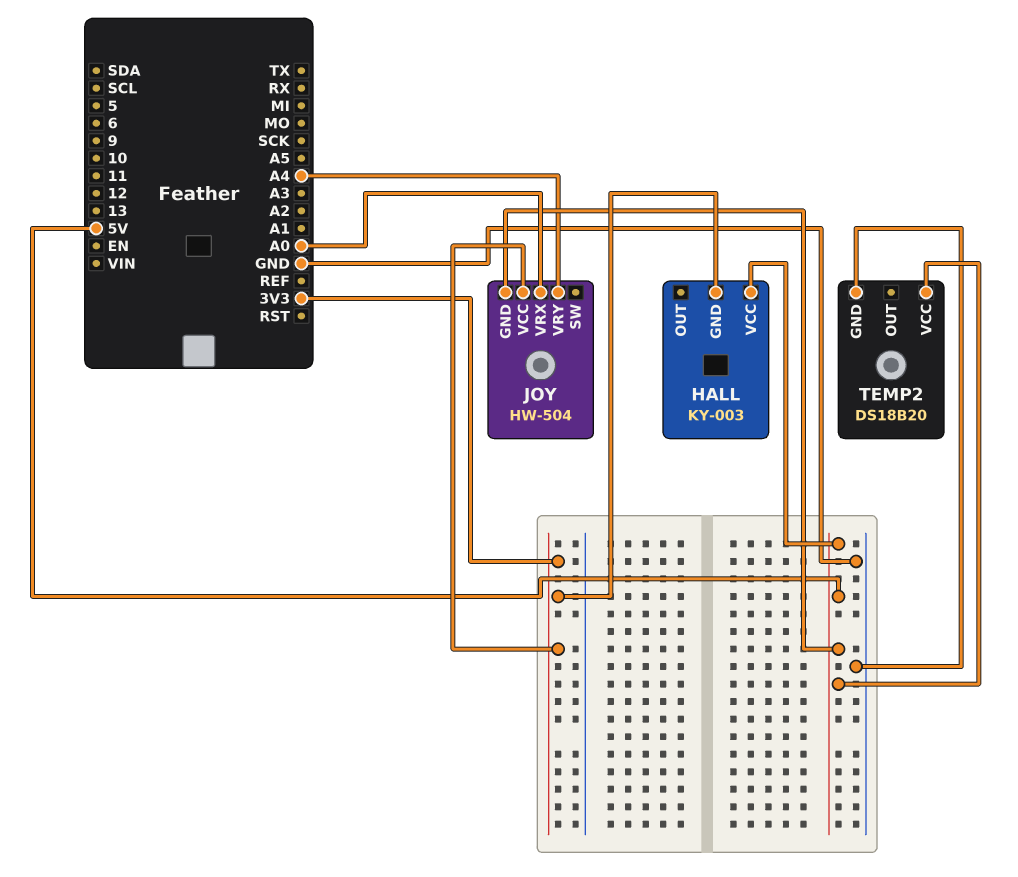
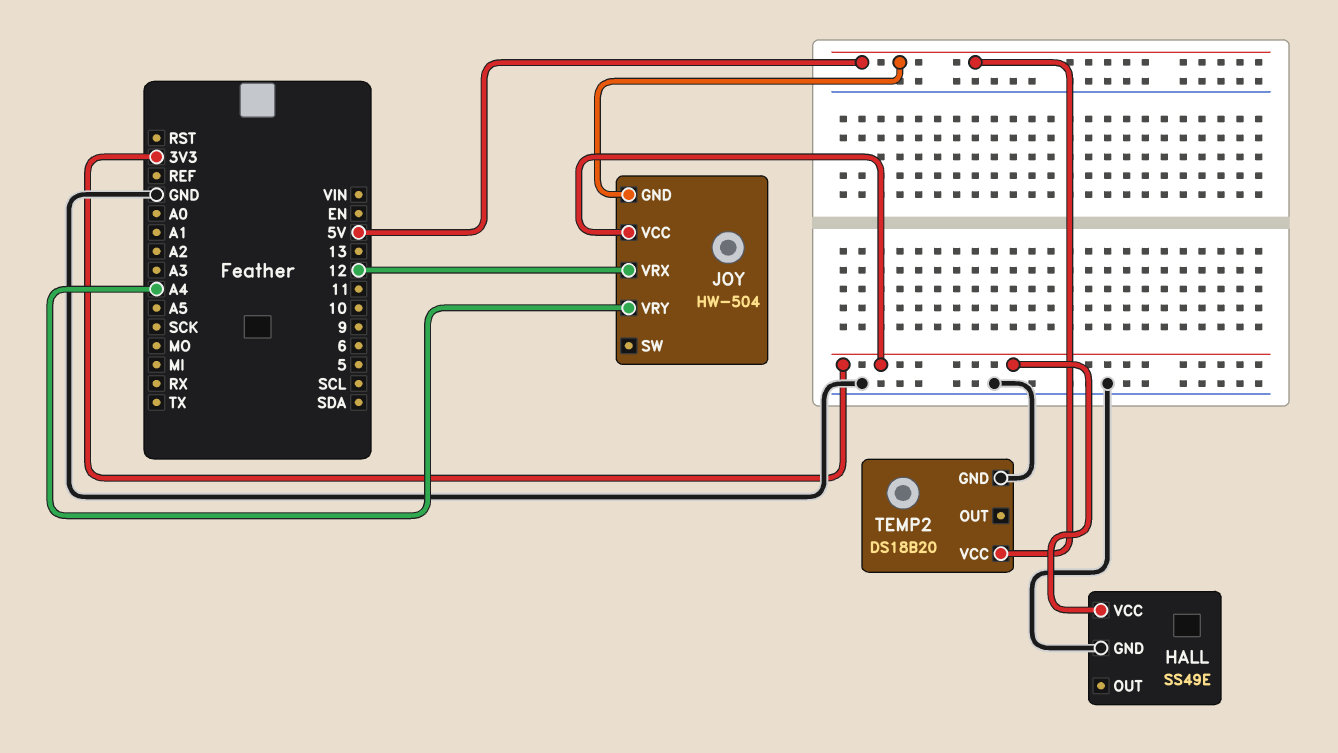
HALL: KY-003 -> SS49E
HALL pin GND: 3V3 -> GND
HALL pin VCC: 5V -> 3V3
JOY pin VRX: A0 -> 12

